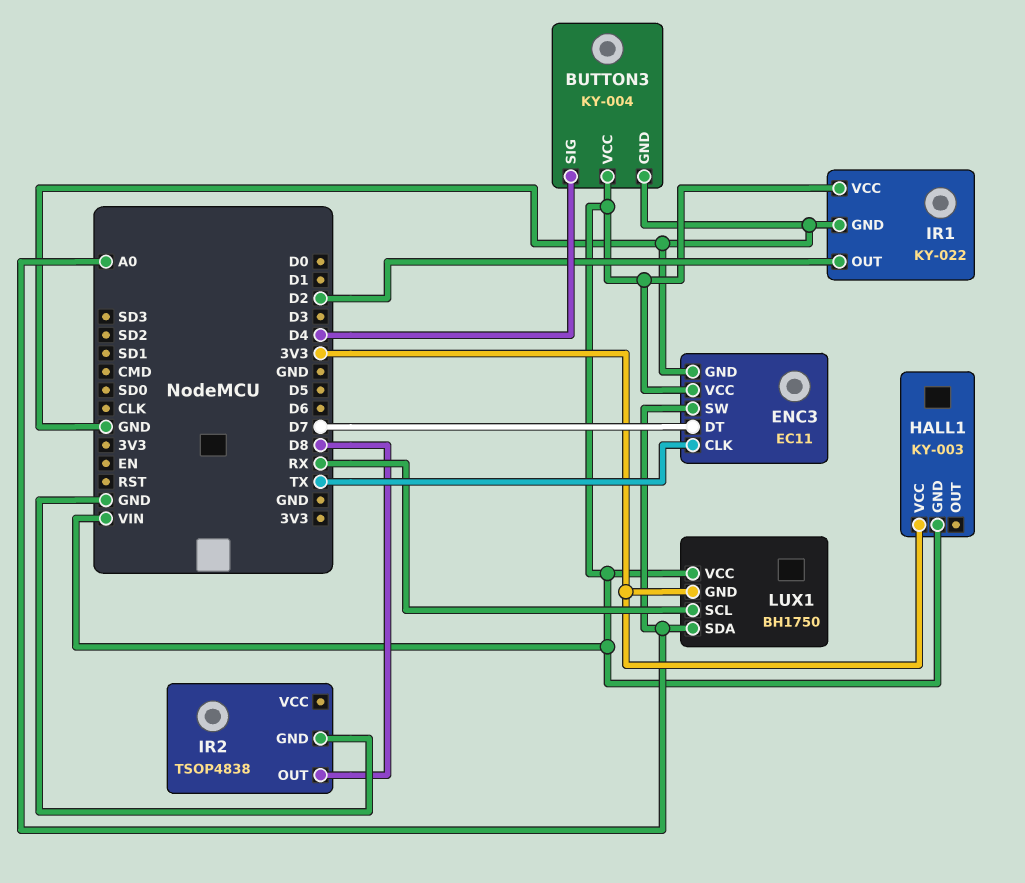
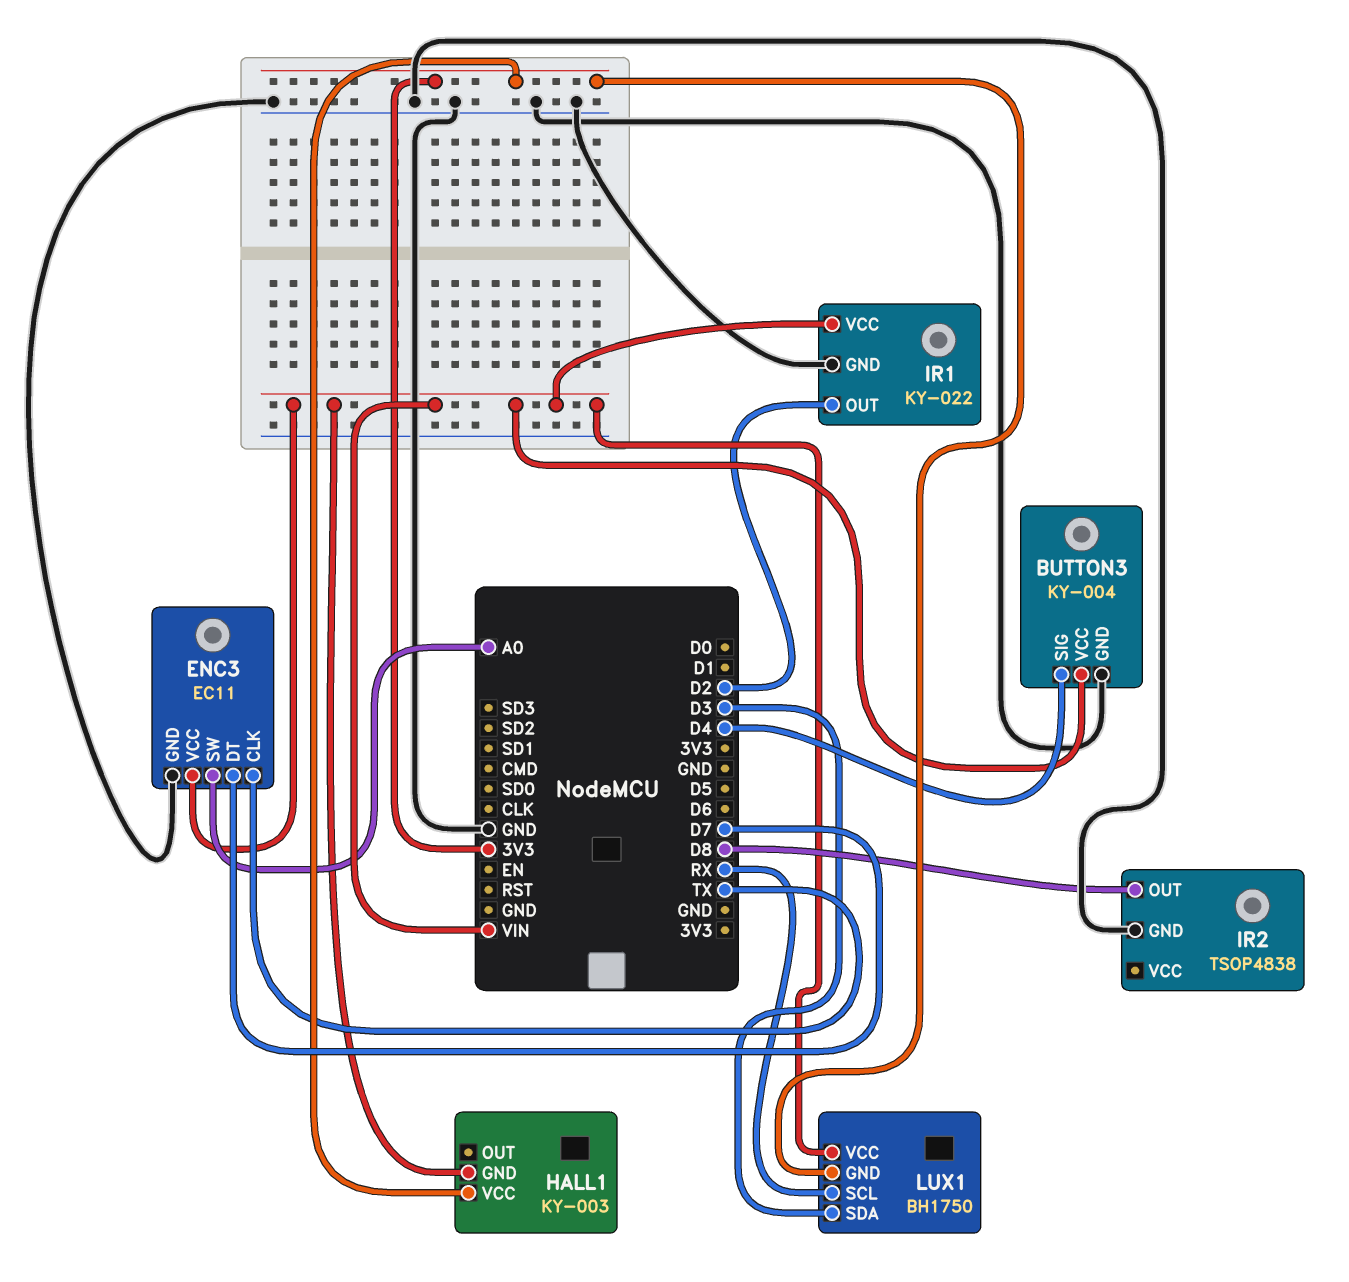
LUX1 pin SDA: A0 -> D3

